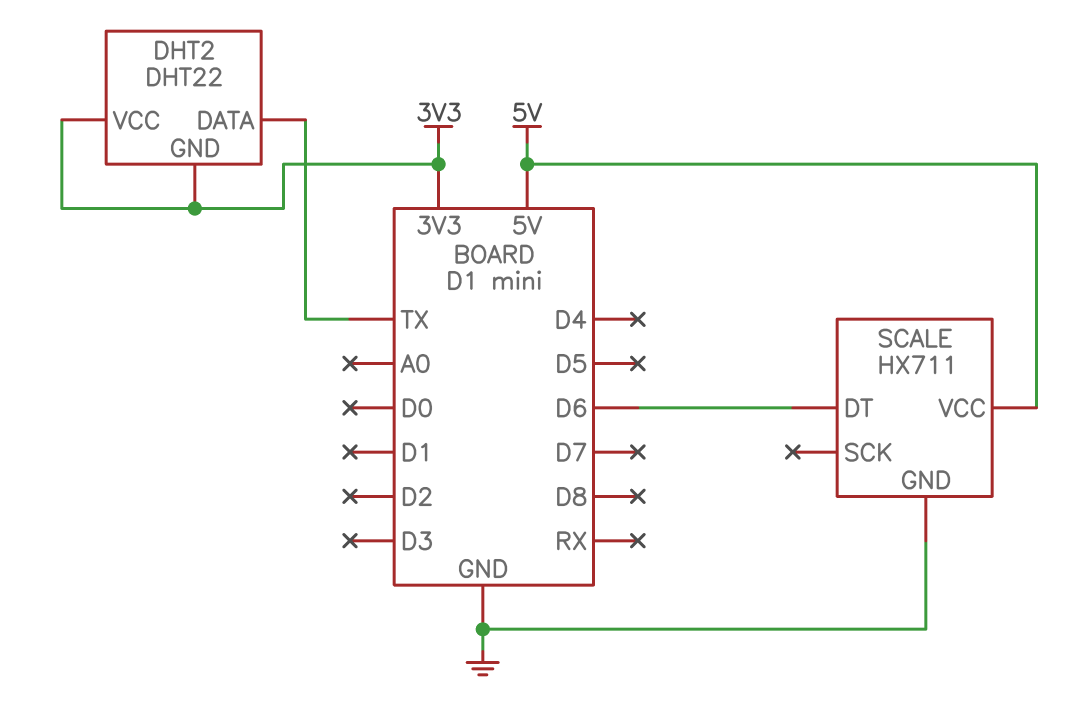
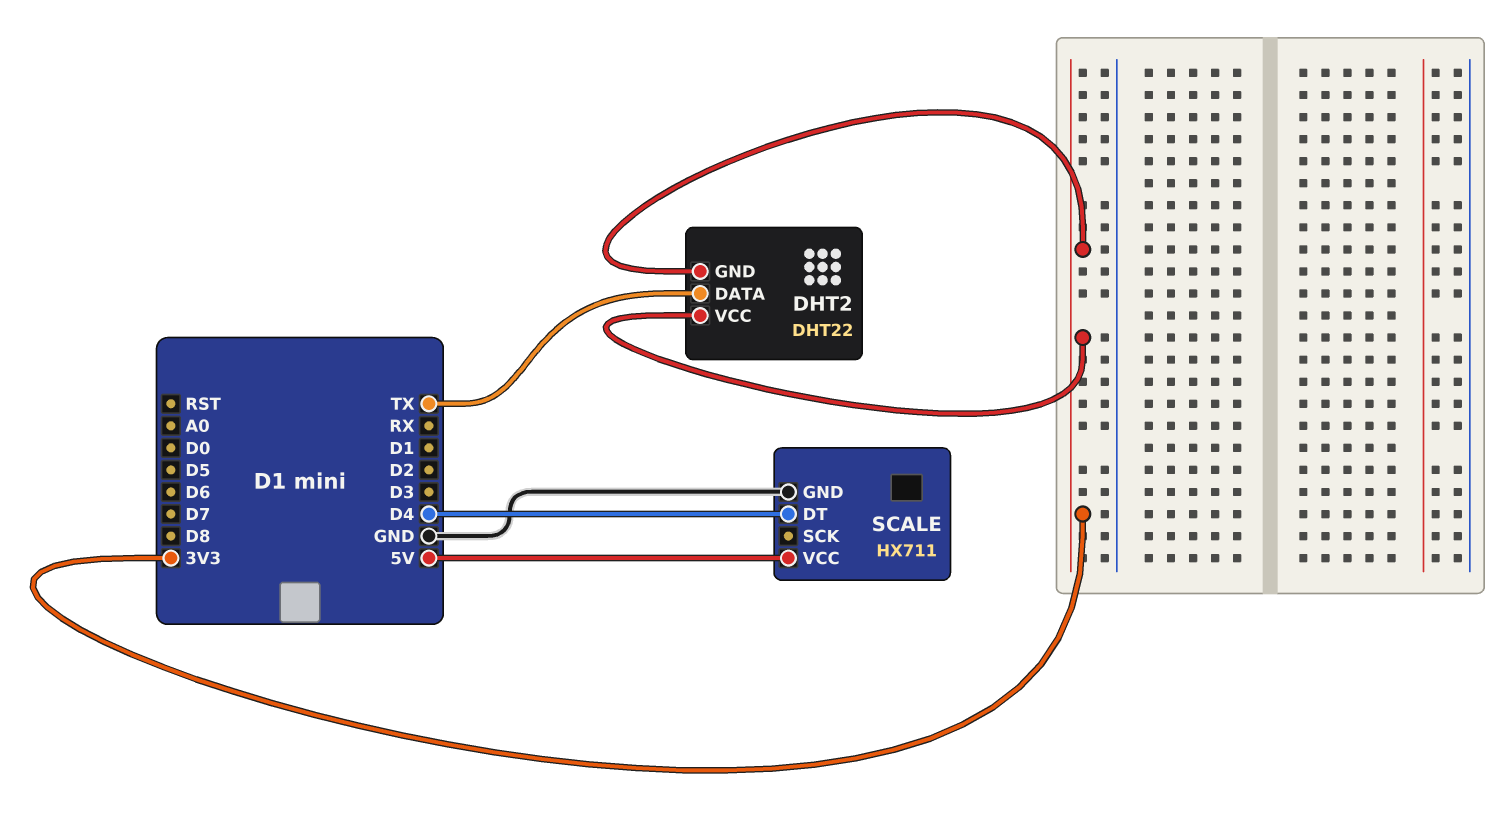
SCALE pin DT: D6 -> D4

